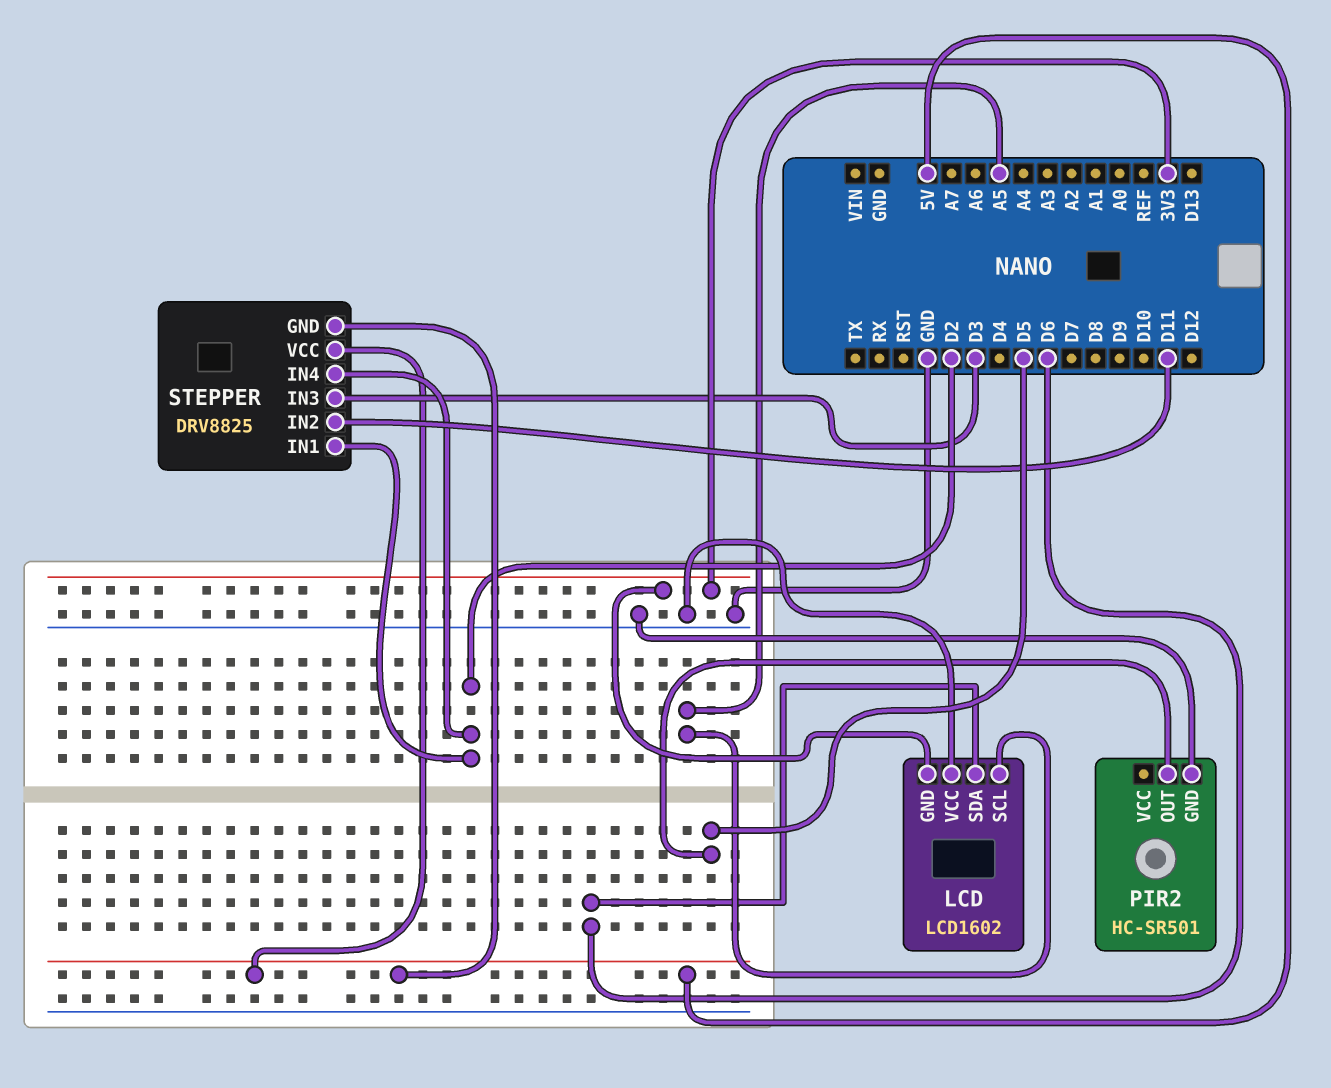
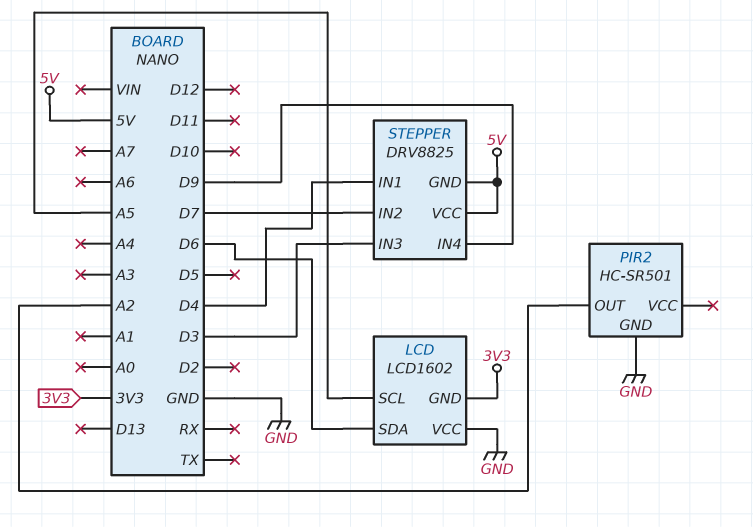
PIR2 pin OUT: D5 -> A2
STEPPER pin IN1: D2 -> D4
STEPPER pin IN2: D11 -> D7
STEPPER pin IN4: D2 -> D9

